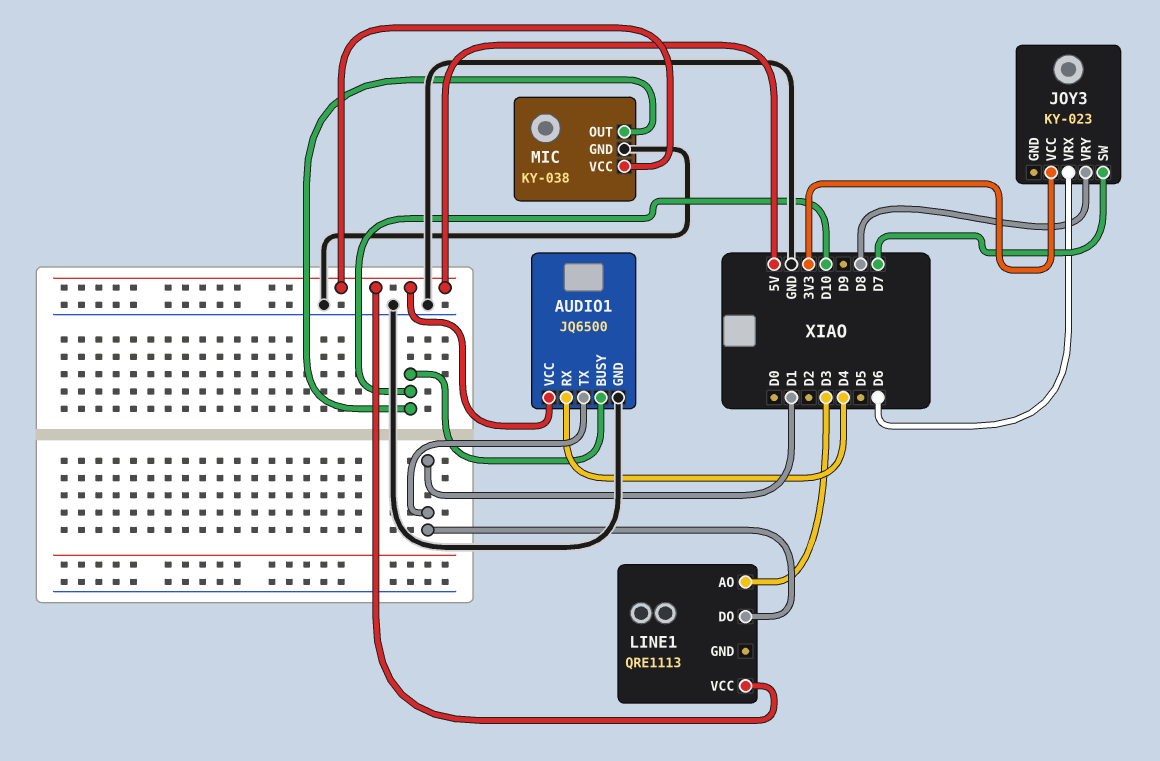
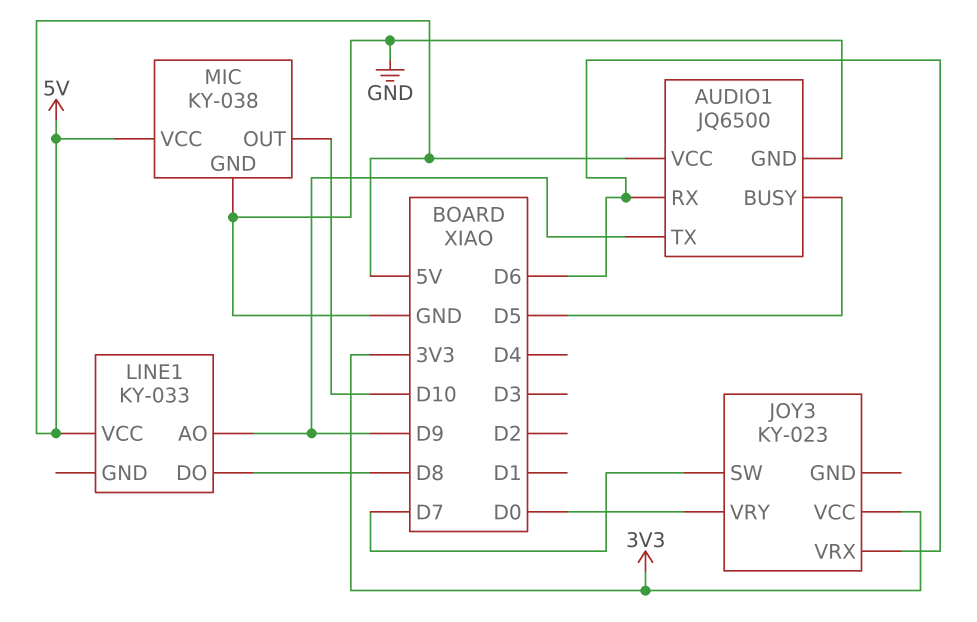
AUDIO1 pin BUSY: D10 -> D5
AUDIO1 pin RX: D4 -> D6
AUDIO1 pin TX: D1 -> D9
JOY3 pin VRY: D8 -> D0
LINE1: QRE1113 -> KY-033
LINE1 pin AO: D3 -> D9
LINE1 pin DO: D1 -> D8

